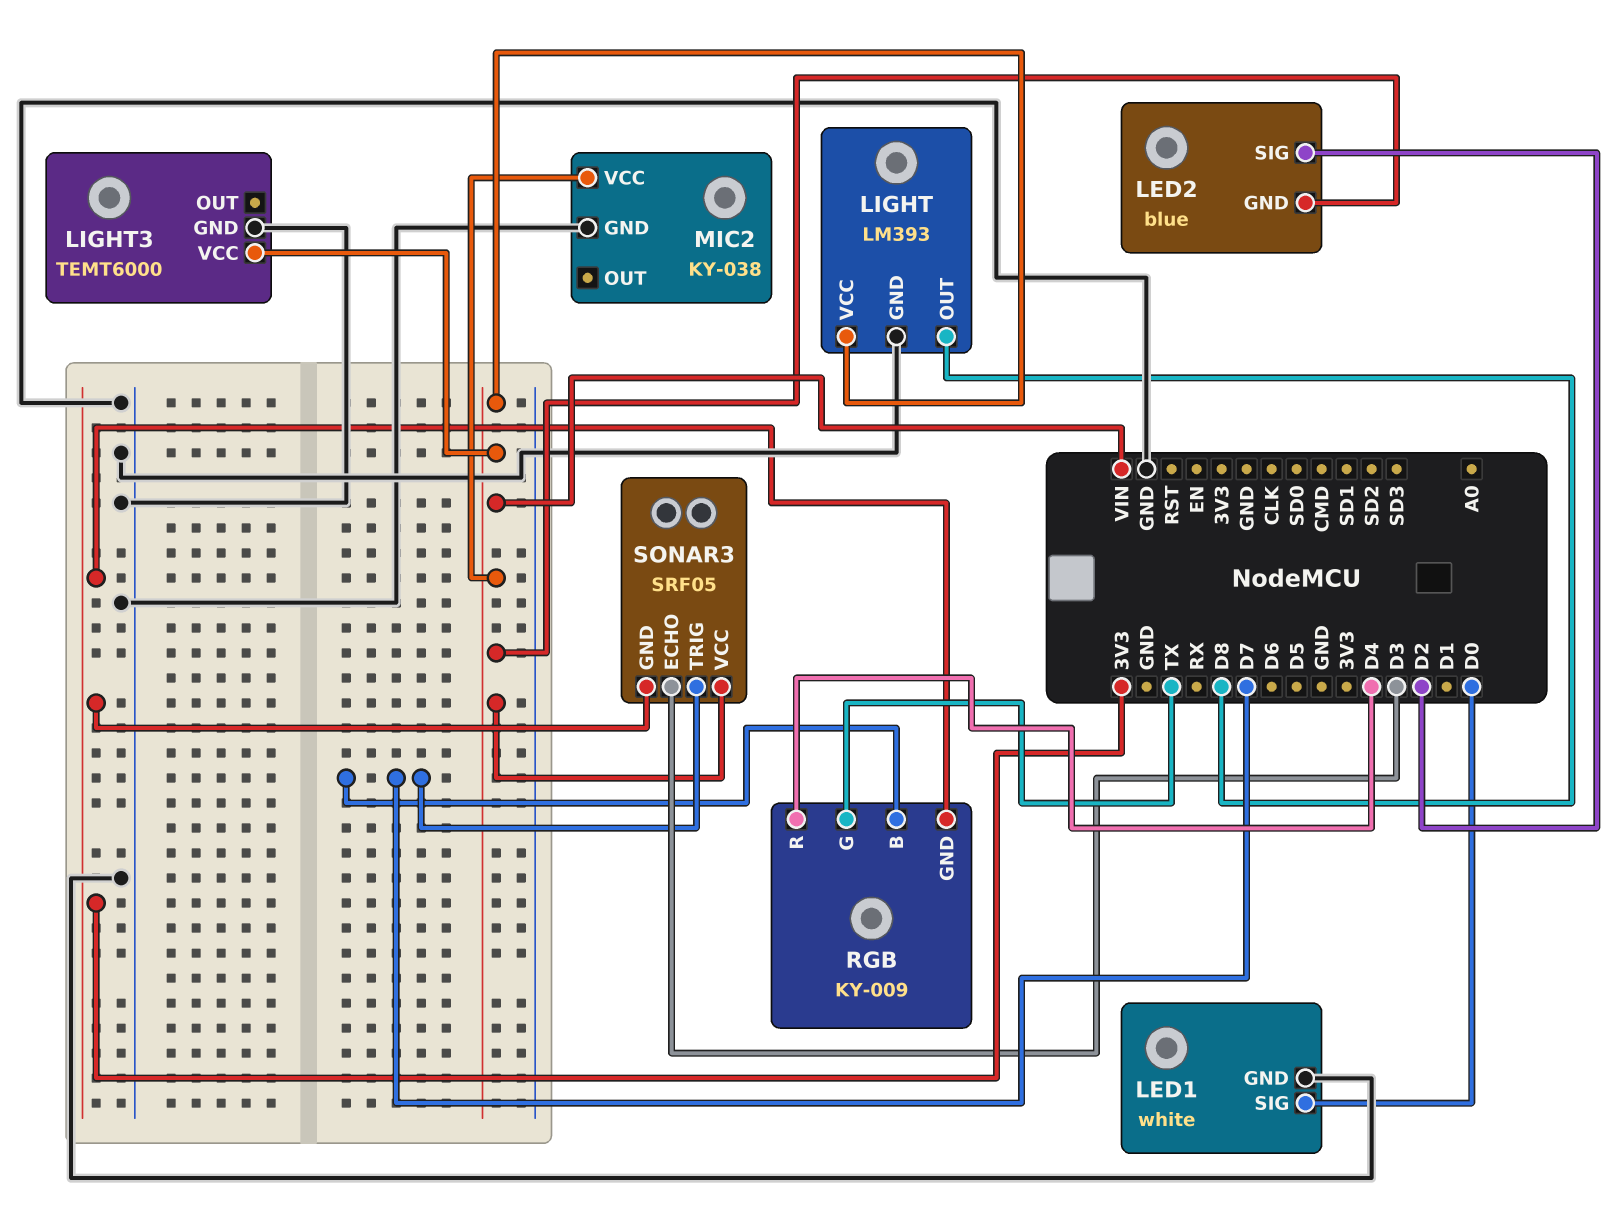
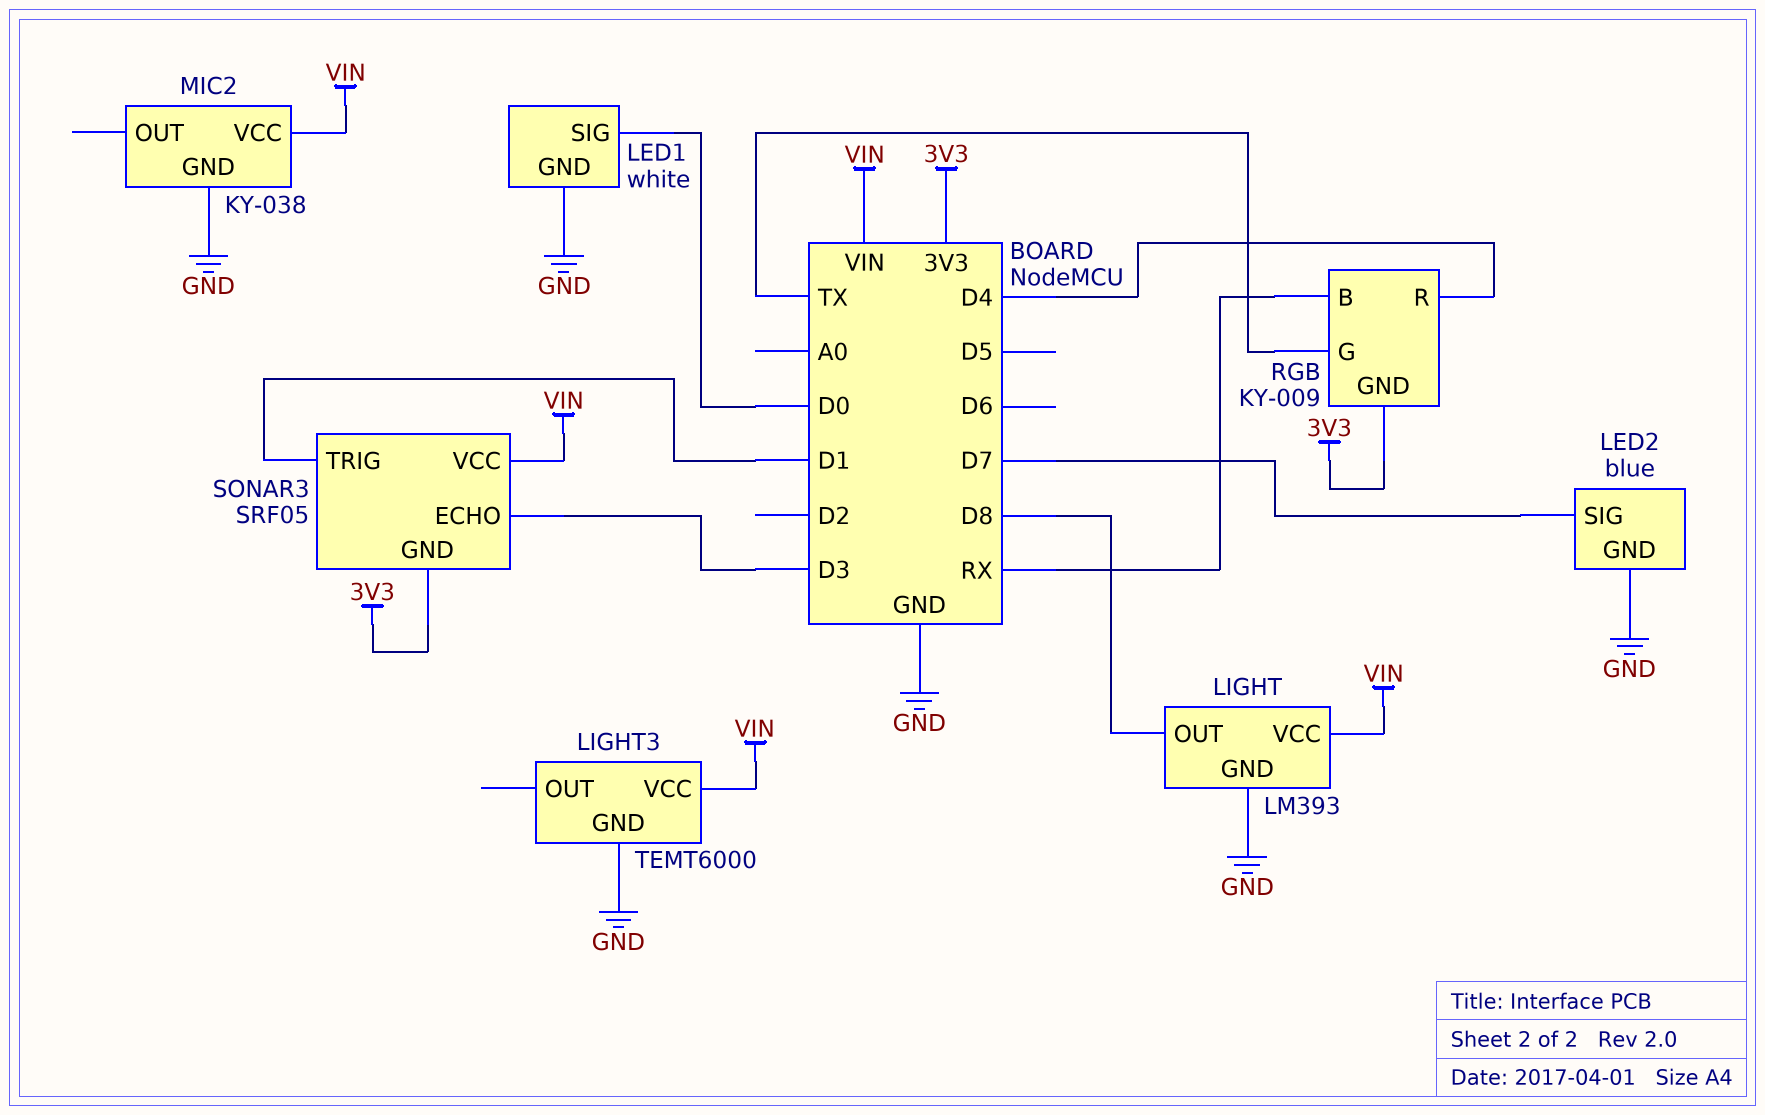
LED2 pin GND: VIN -> GND
LED2 pin SIG: D2 -> D7
RGB pin B: D7 -> RX
SONAR3 pin TRIG: D7 -> D1

